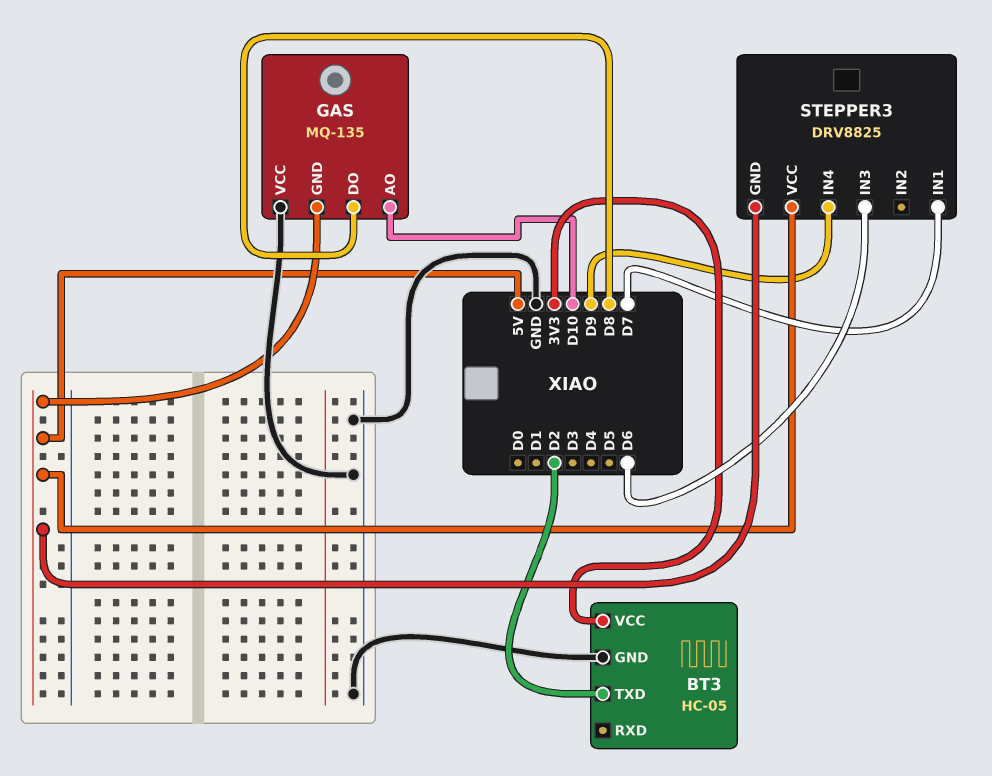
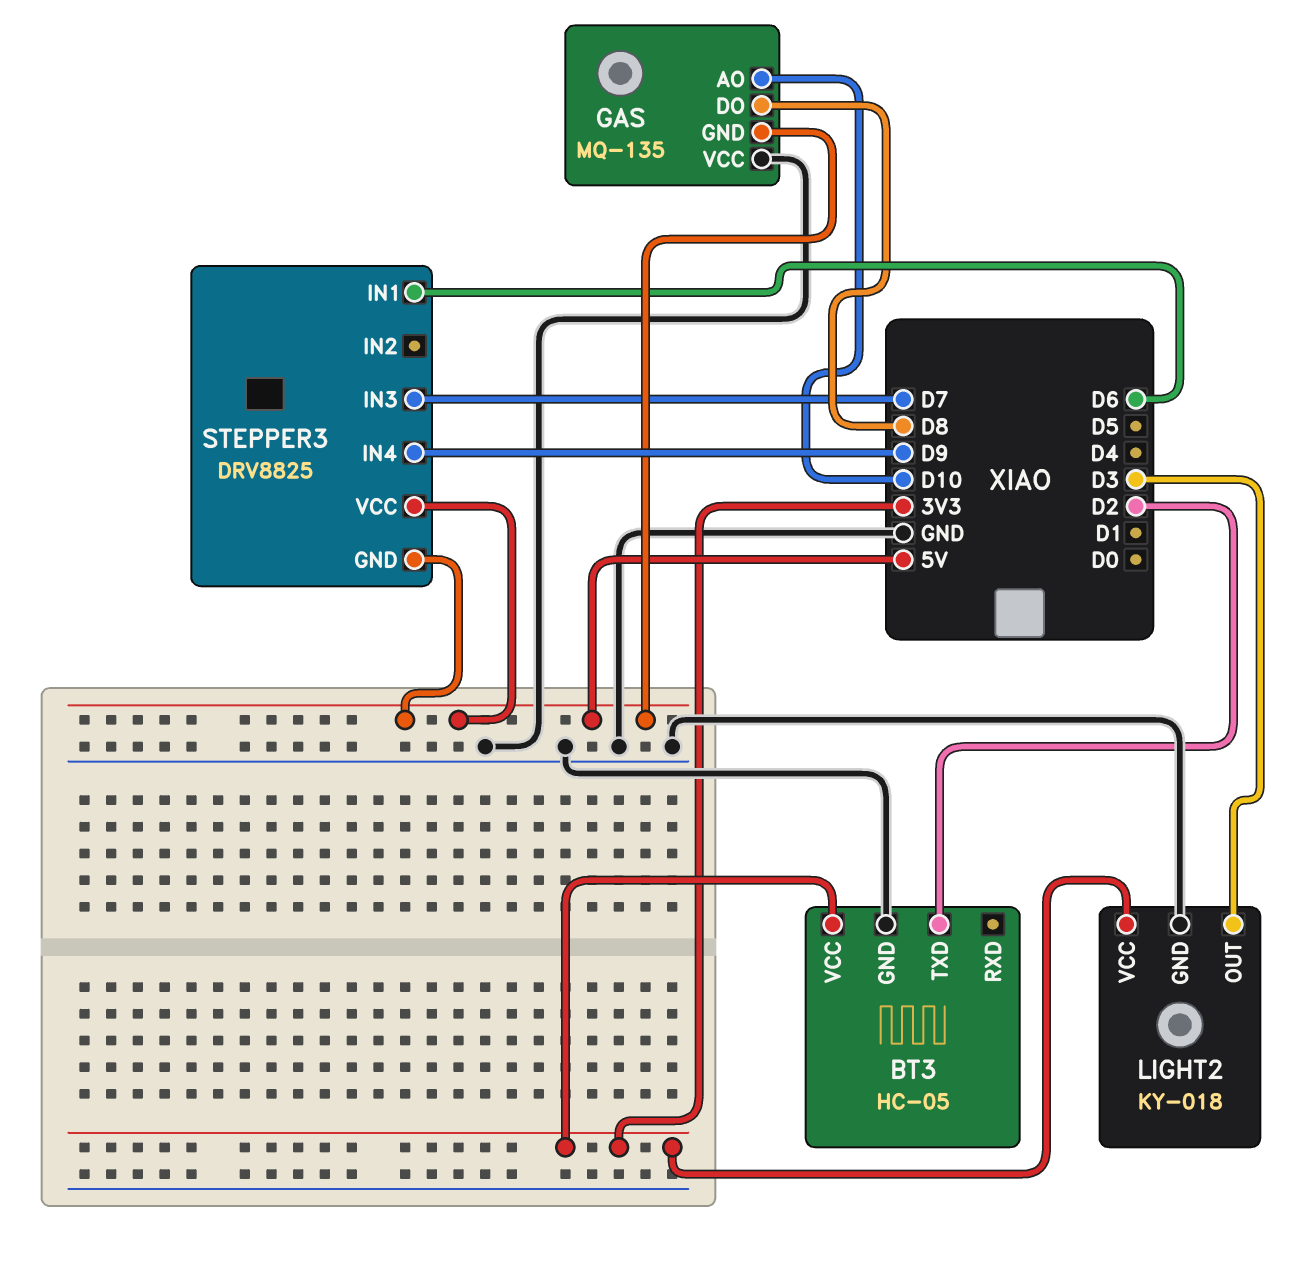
LIGHT2: none -> KY-018
LIGHT2 pin GND: none -> GND
LIGHT2 pin OUT: none -> D3
LIGHT2 pin VCC: none -> 3V3
STEPPER3 pin IN1: D7 -> D6
STEPPER3 pin IN3: D6 -> D7

